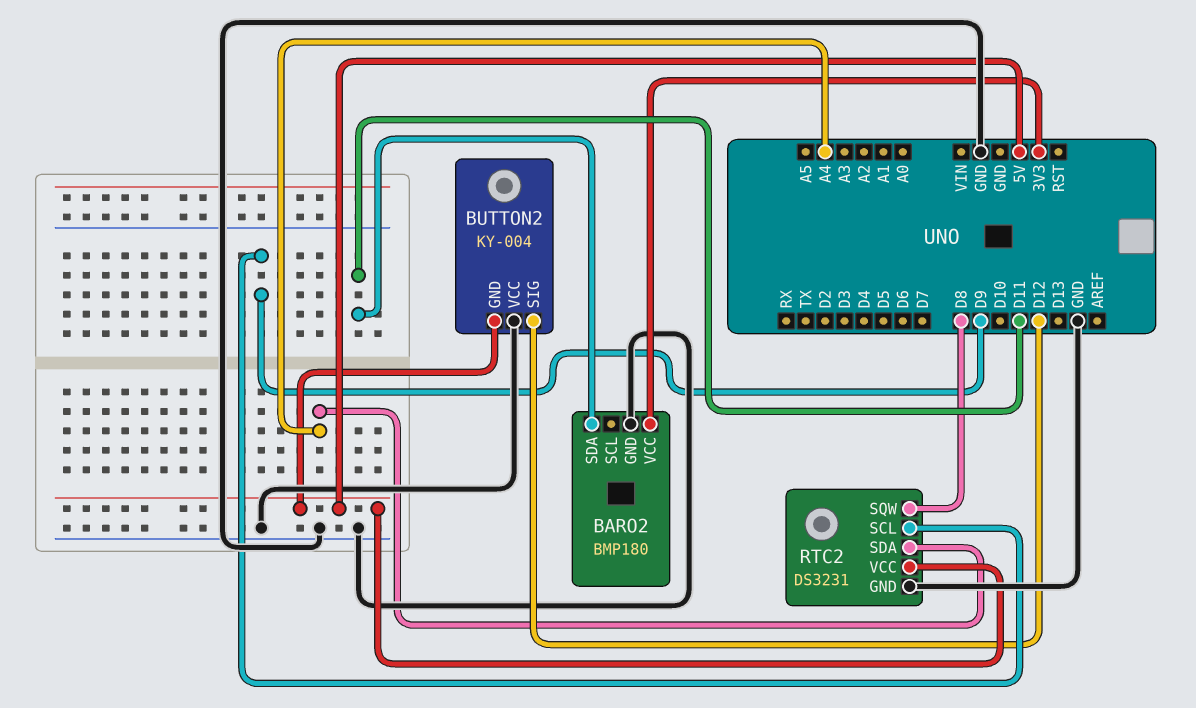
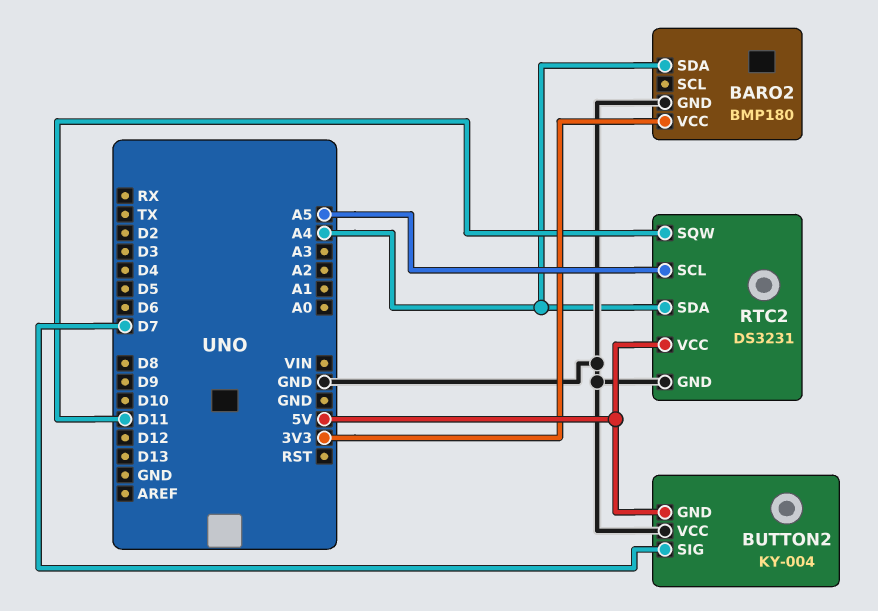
BARO2 pin SDA: D11 -> A4
BUTTON2 pin SIG: D12 -> D7
RTC2 pin SCL: D9 -> A5
RTC2 pin SQW: D8 -> D11

